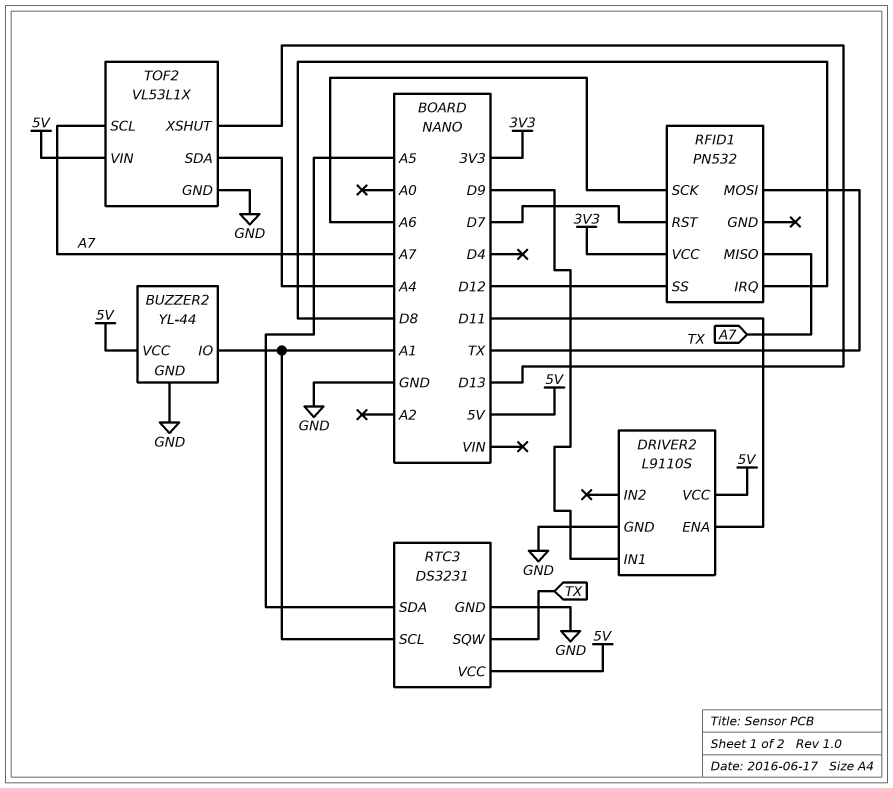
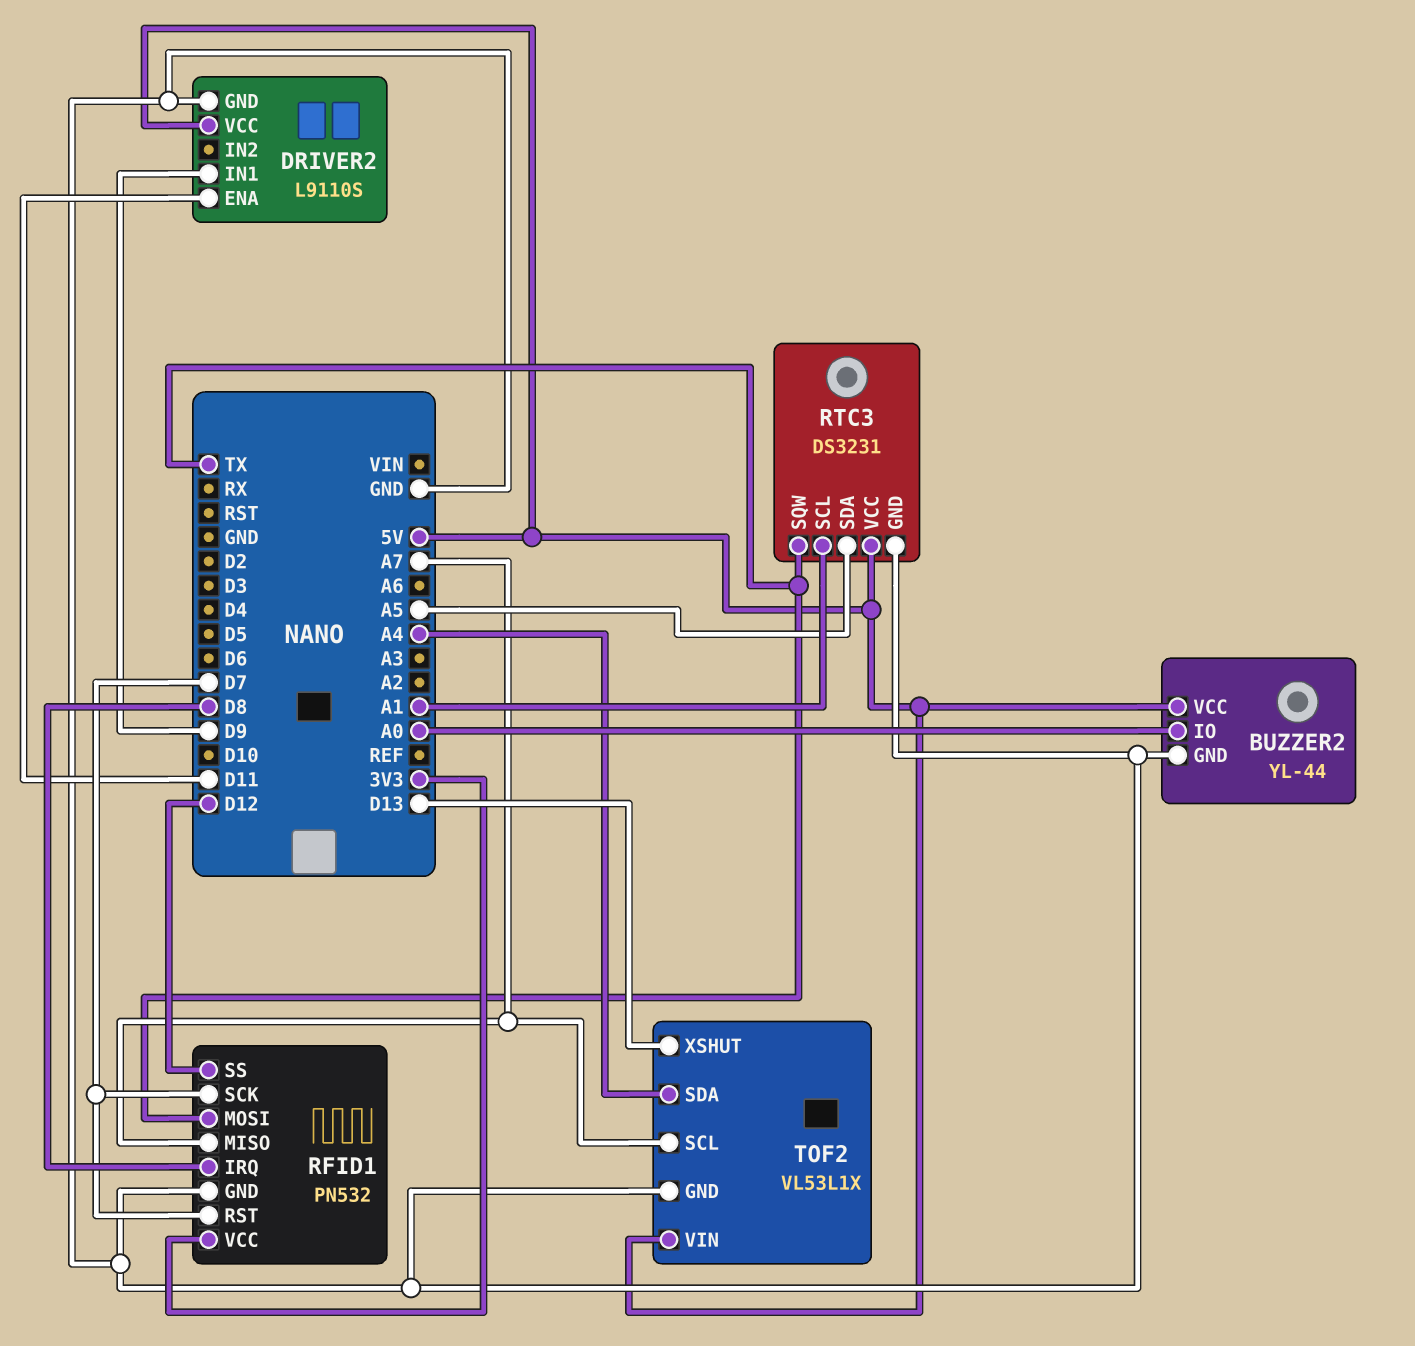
BUZZER2 pin IO: A1 -> A0
RFID1 pin GND: none -> GND
RFID1 pin SCK: A6 -> D7

